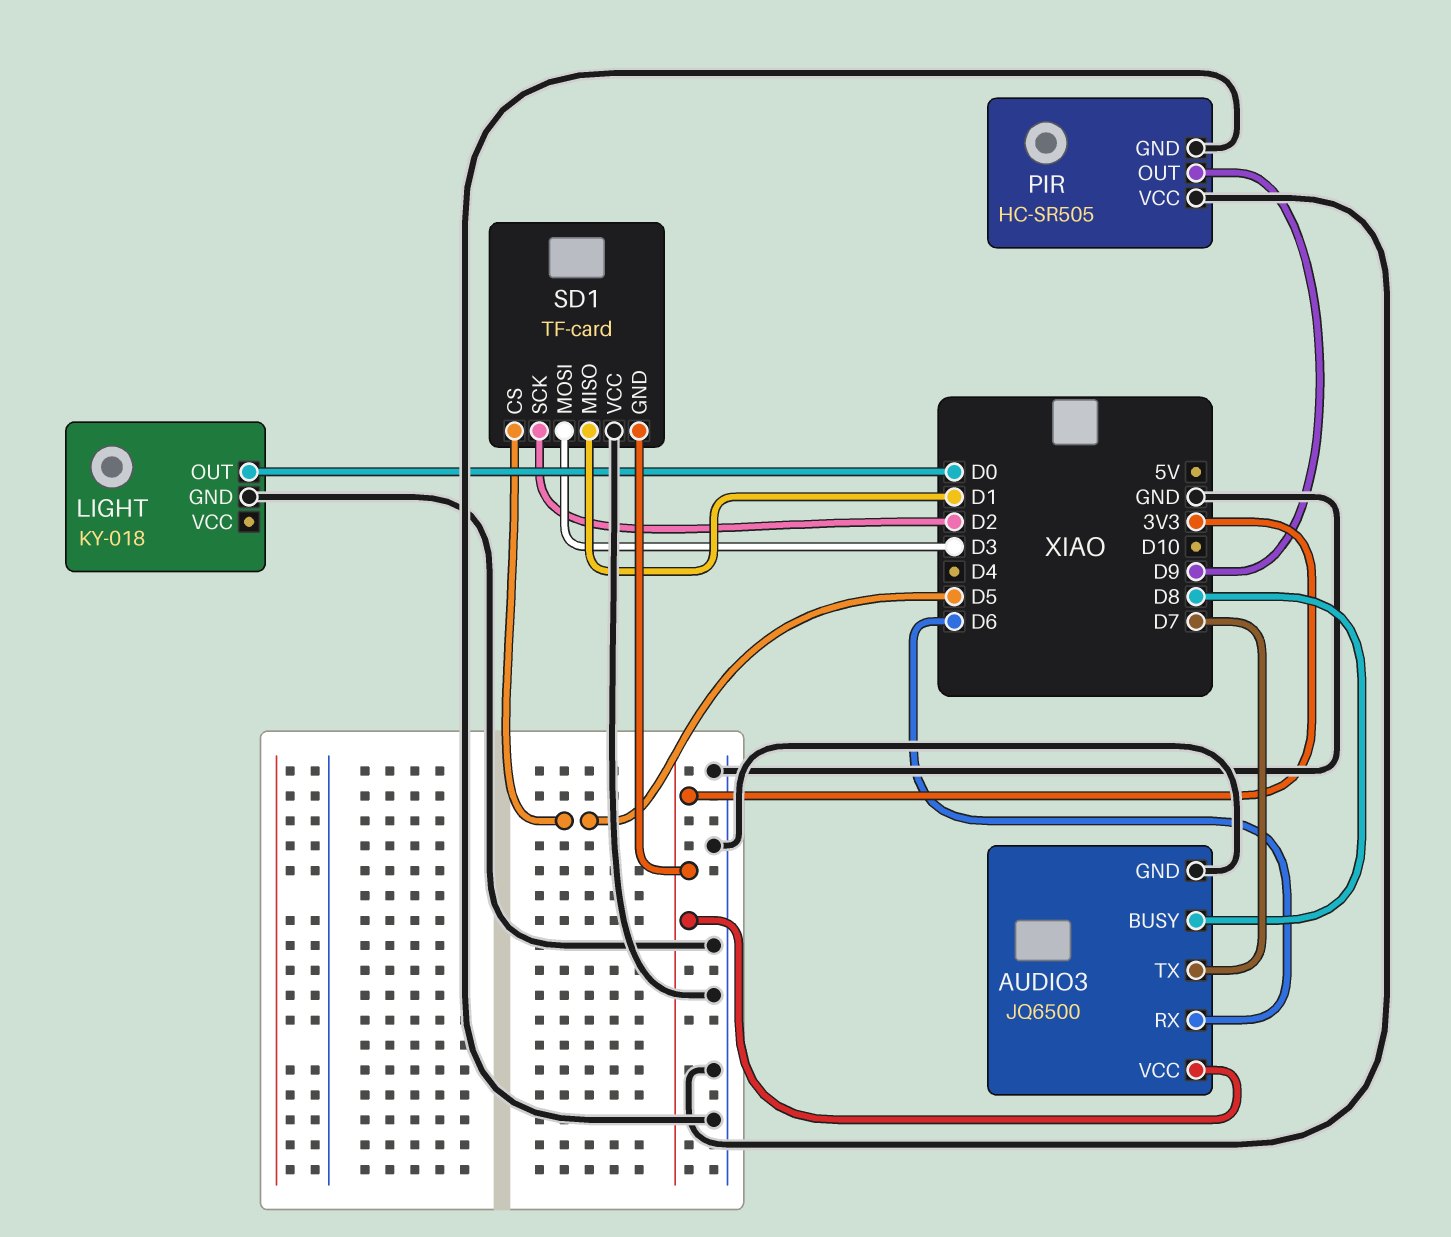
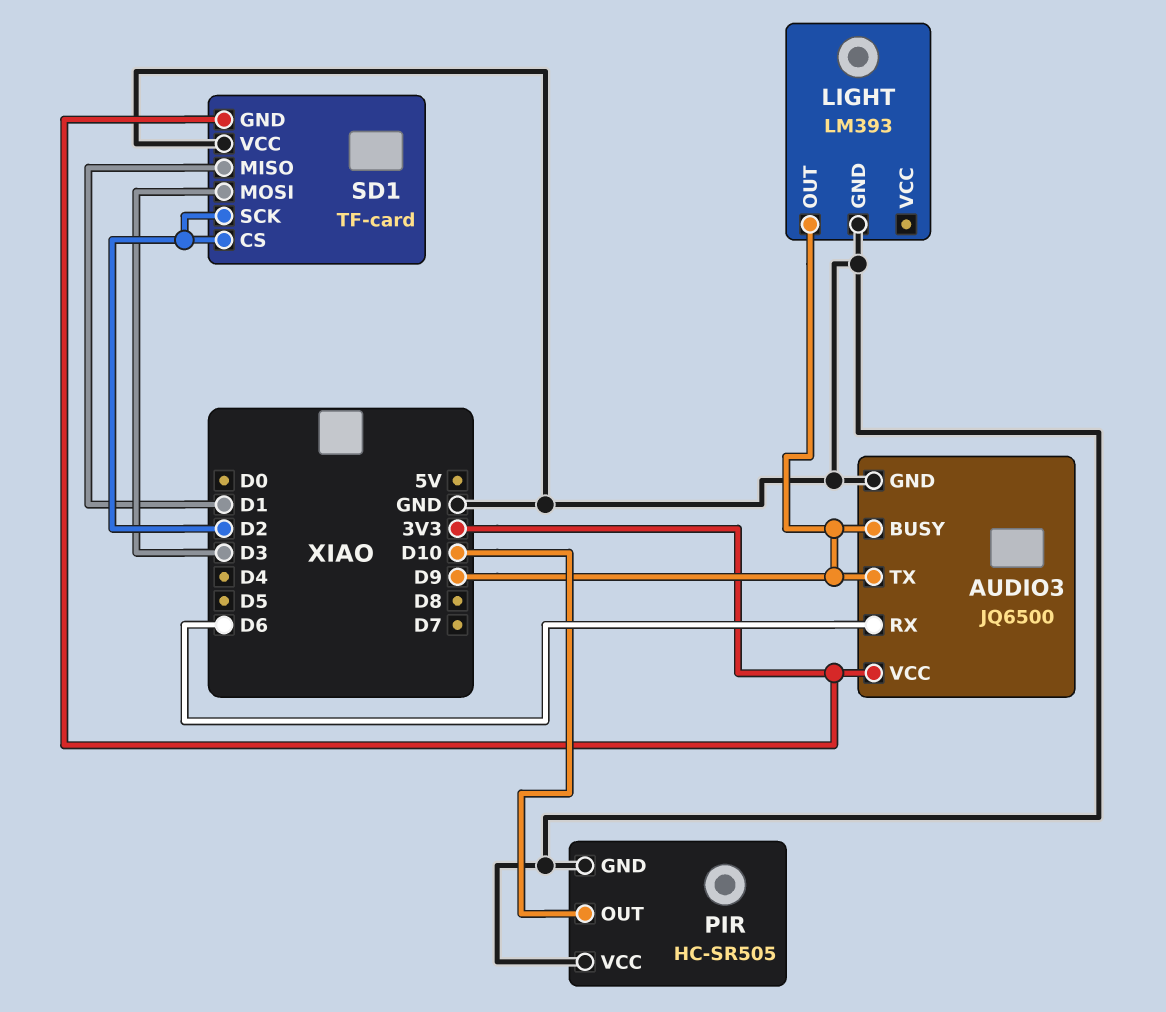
AUDIO3 pin BUSY: D8 -> D9
AUDIO3 pin TX: D7 -> D9
LIGHT: KY-018 -> LM393
LIGHT pin OUT: D0 -> D9
PIR pin OUT: D9 -> D10
SD1 pin CS: D5 -> D2

